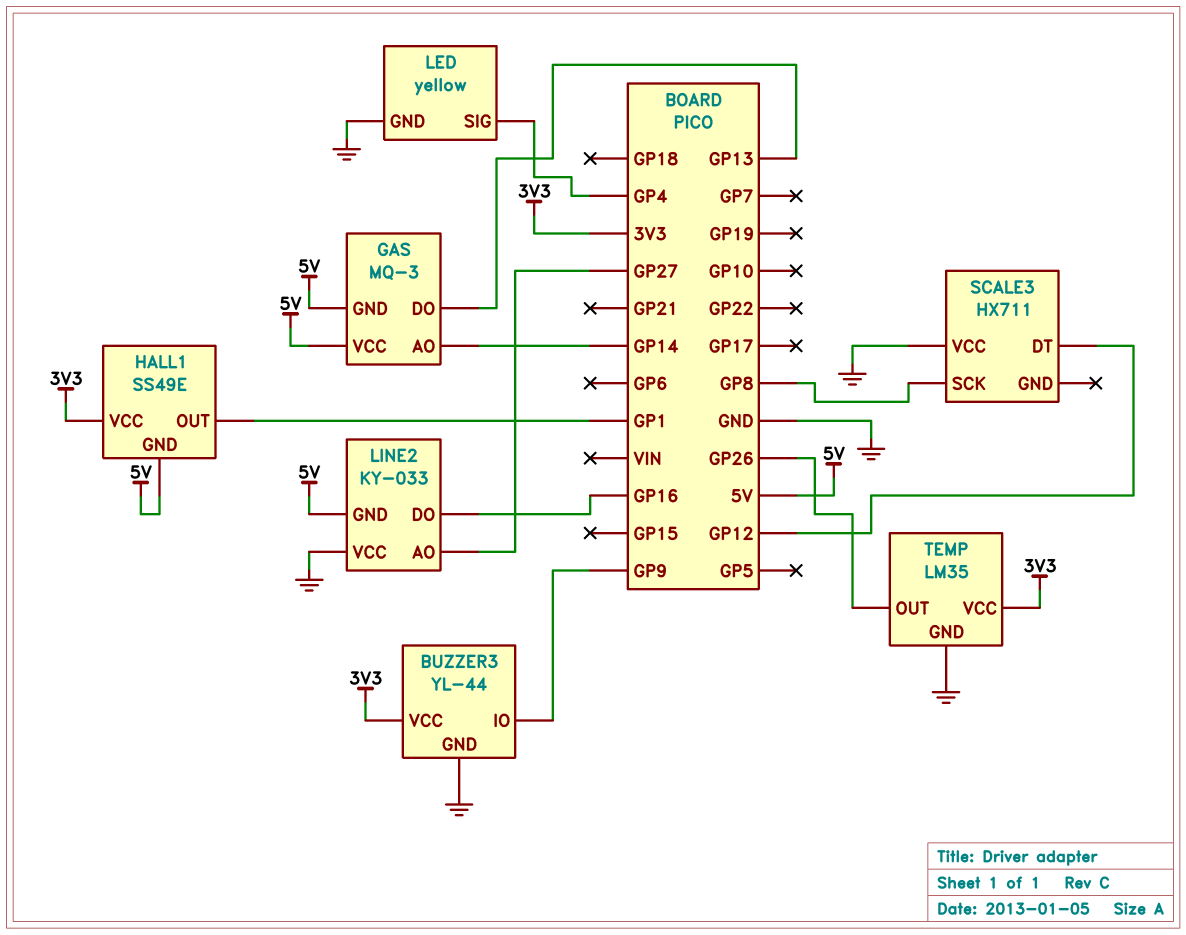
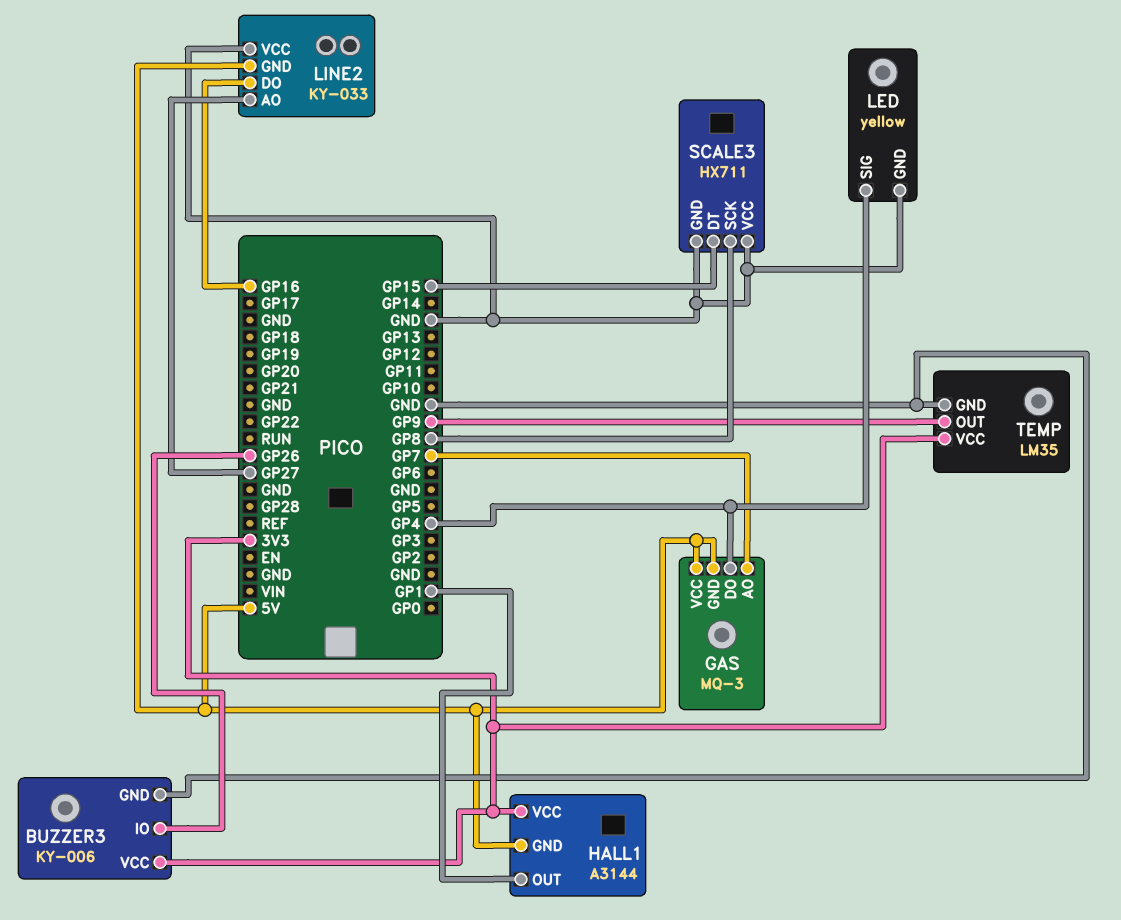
BUZZER3: YL-44 -> KY-006
BUZZER3 pin IO: GP9 -> GP26
GAS pin AO: GP14 -> GP7
GAS pin DO: GP13 -> GP4
HALL1: SS49E -> A3144
SCALE3 pin DT: GP12 -> GP15
SCALE3 pin GND: none -> GND
TEMP pin OUT: GP26 -> GP9

